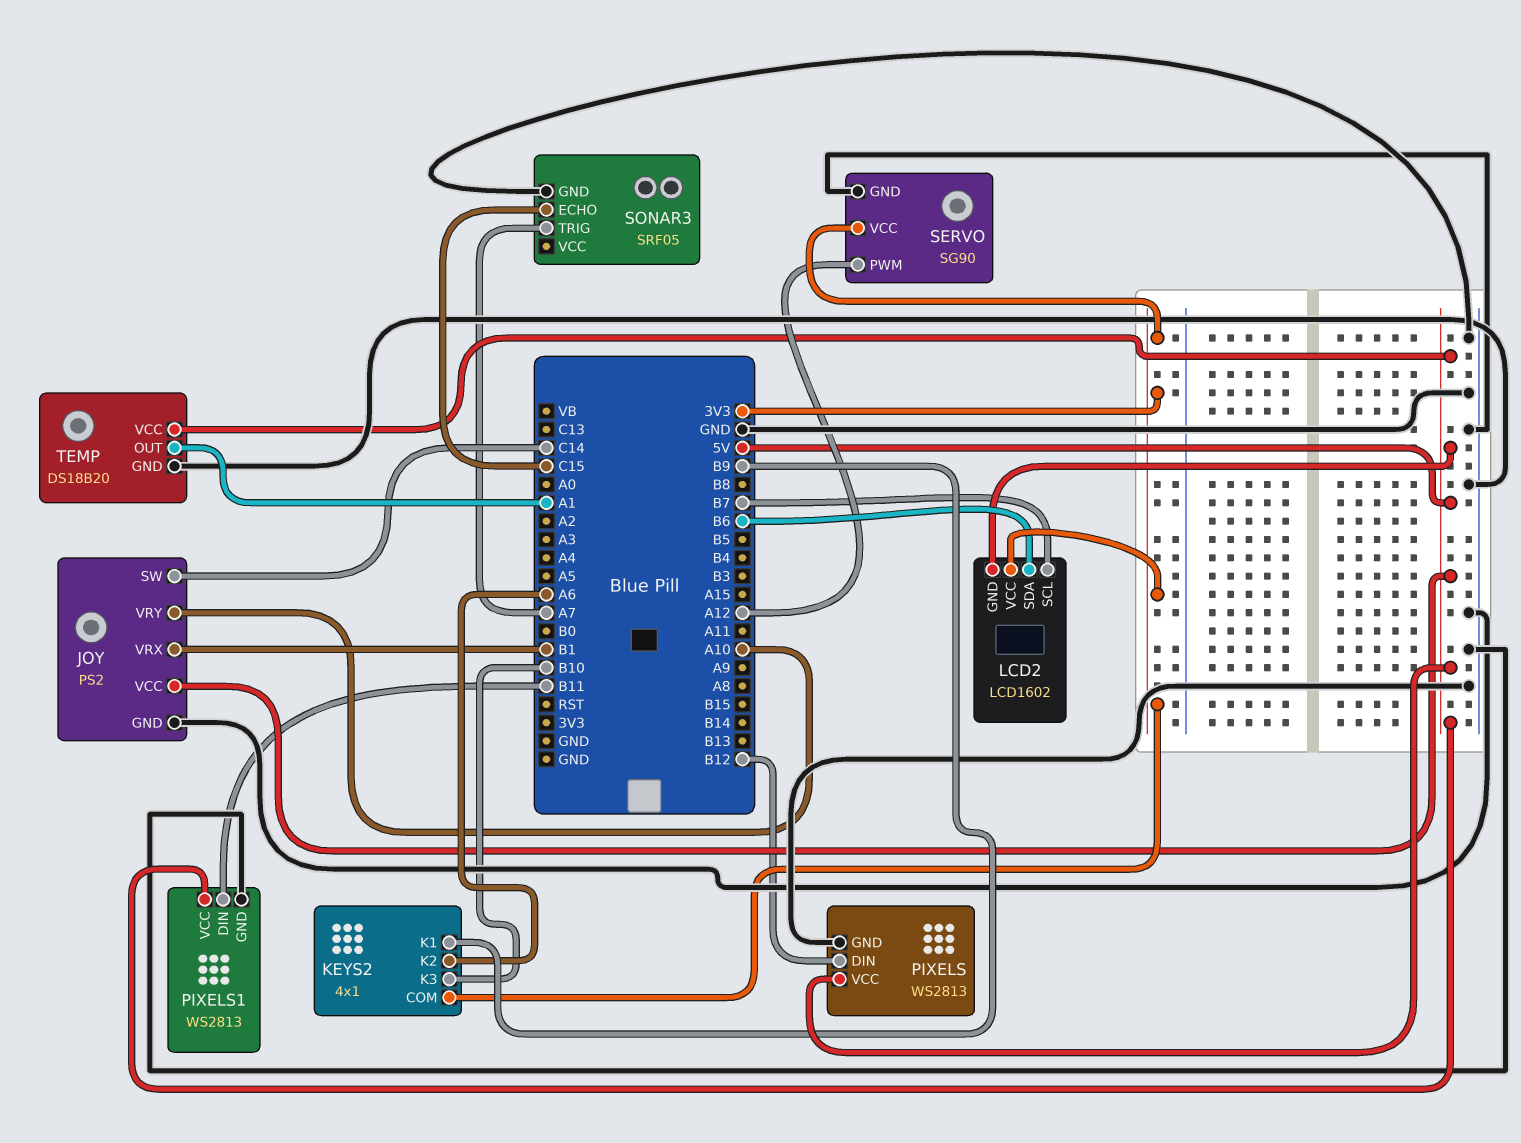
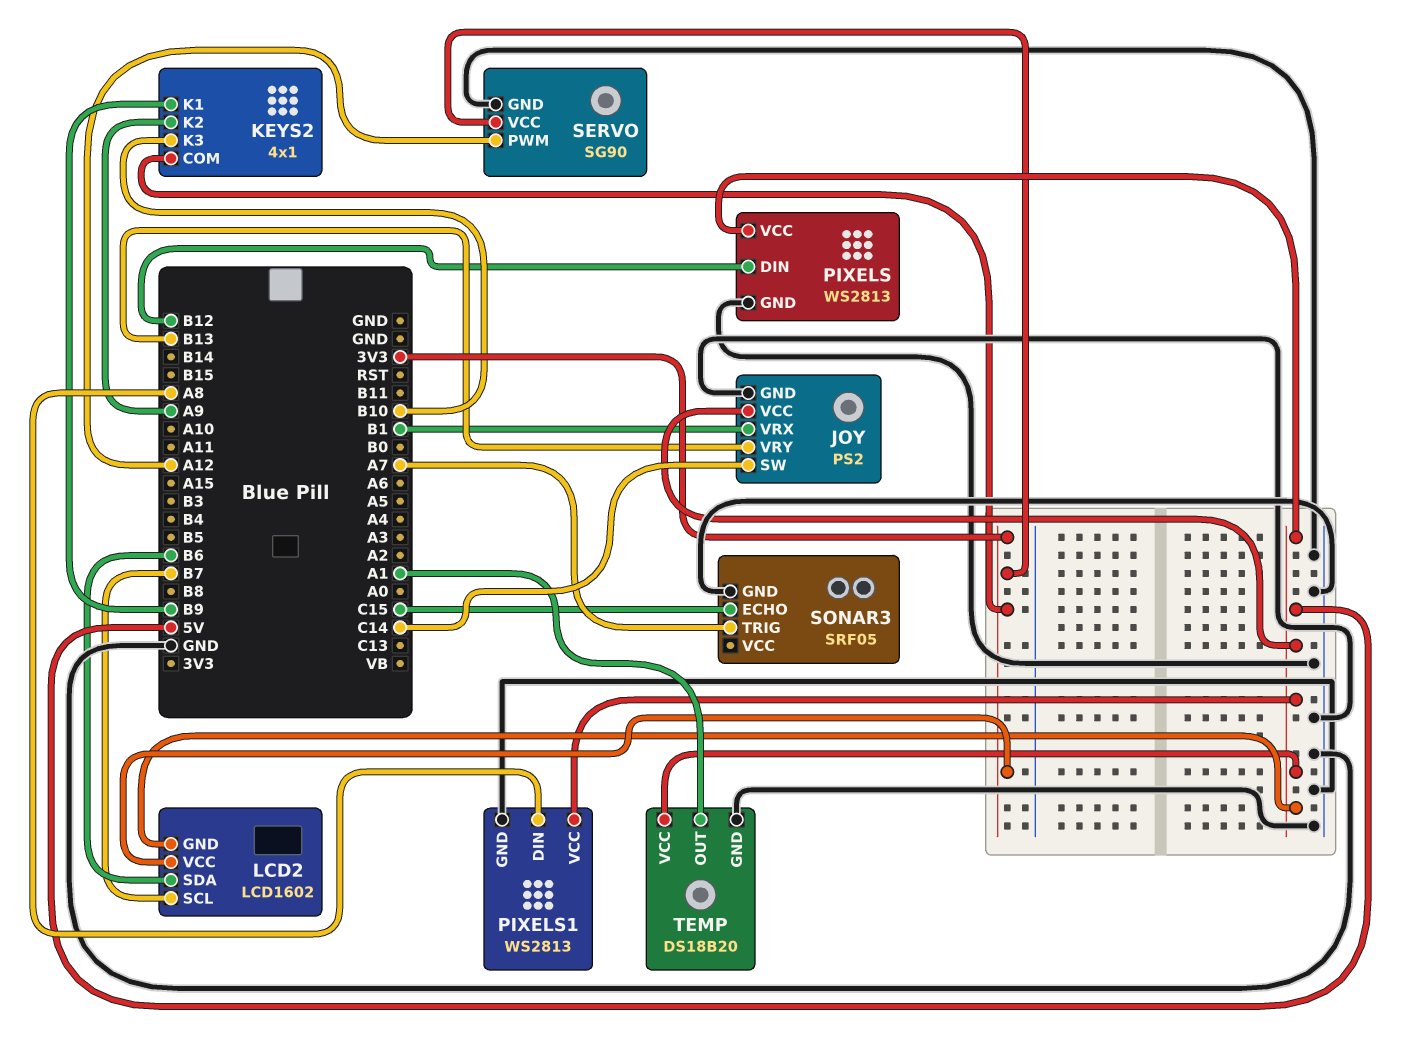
JOY pin VRY: A10 -> B13
KEYS2 pin K2: A6 -> A9
PIXELS1 pin DIN: B11 -> A8

